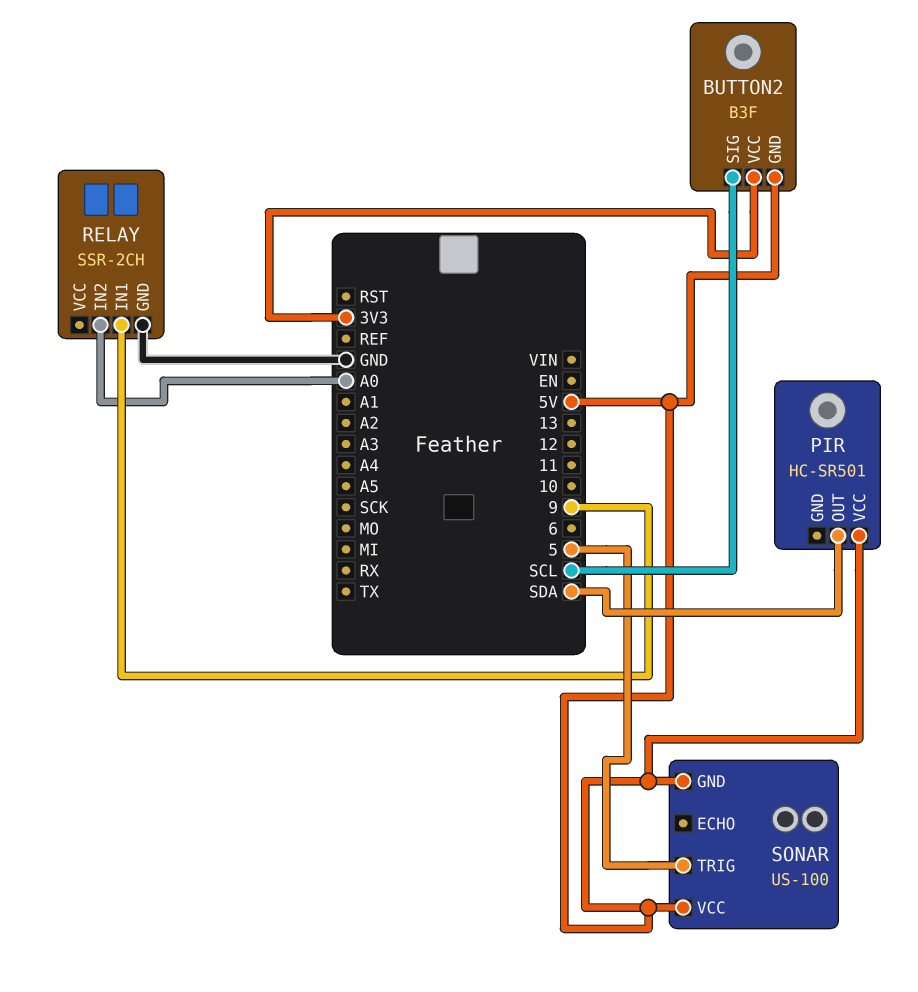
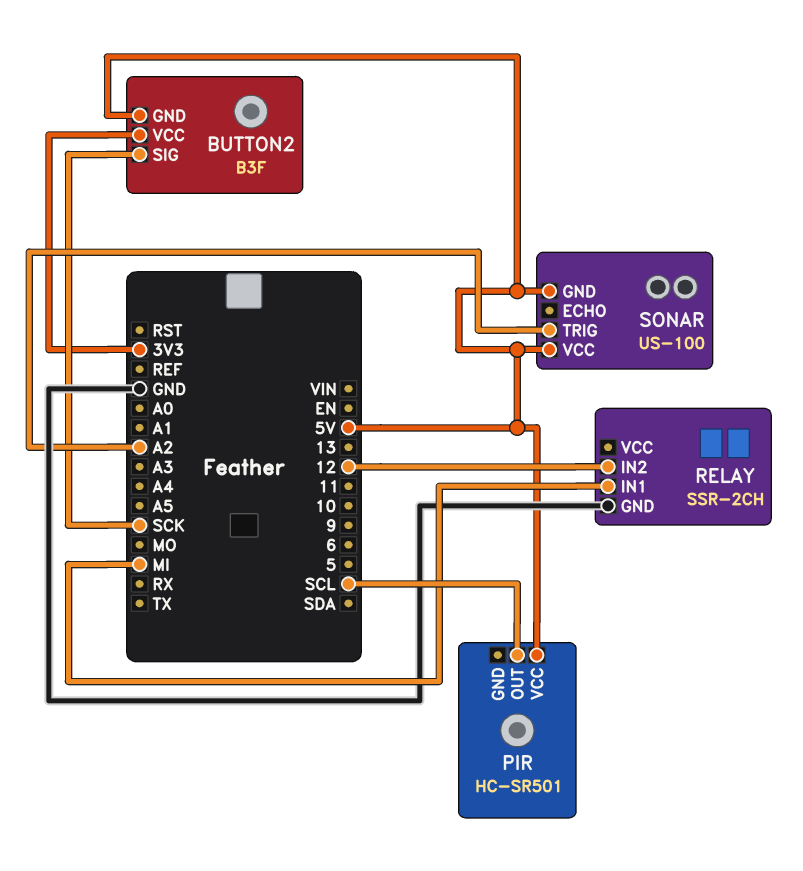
BUTTON2 pin SIG: SCL -> SCK
PIR pin OUT: SDA -> SCL
RELAY pin IN1: 9 -> MI
RELAY pin IN2: A0 -> 12
SONAR pin TRIG: 5 -> A2

